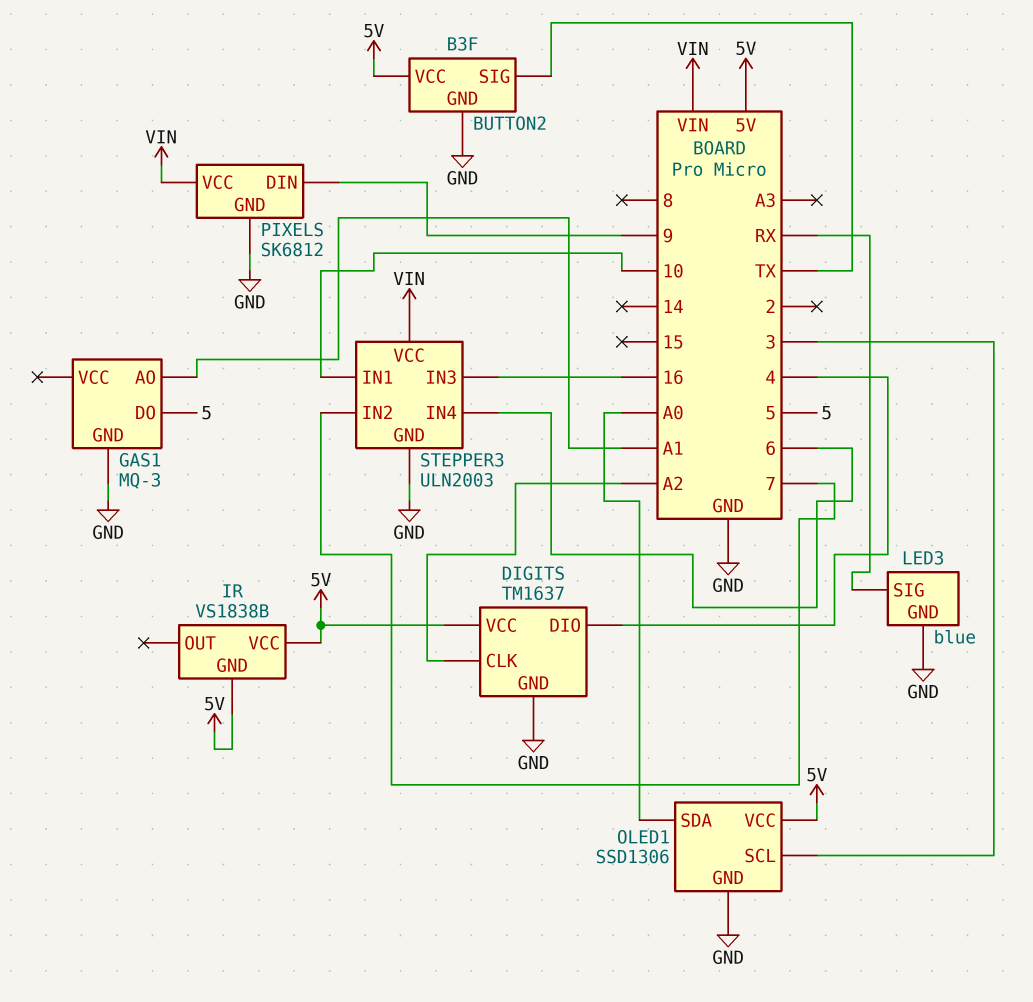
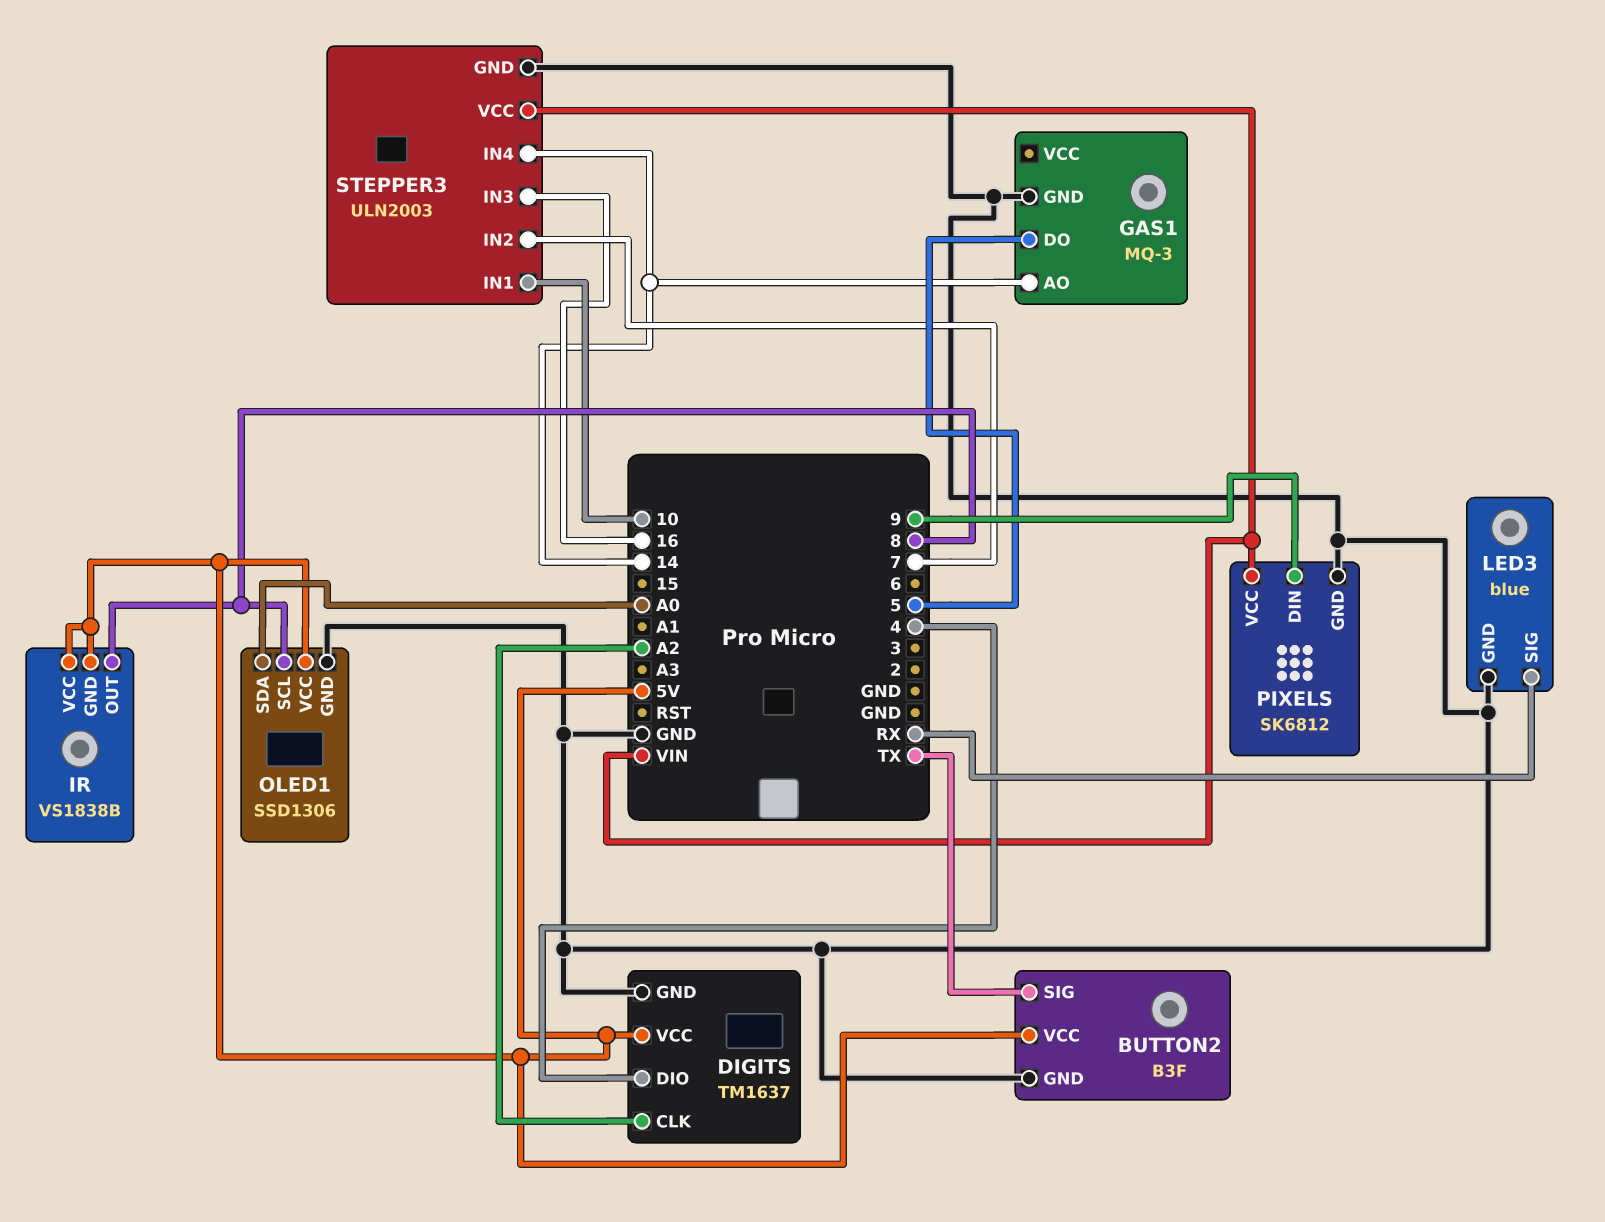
GAS1 pin AO: A1 -> 14
IR pin OUT: none -> 8
OLED1 pin SCL: 3 -> 8
STEPPER3 pin IN4: 6 -> 14

